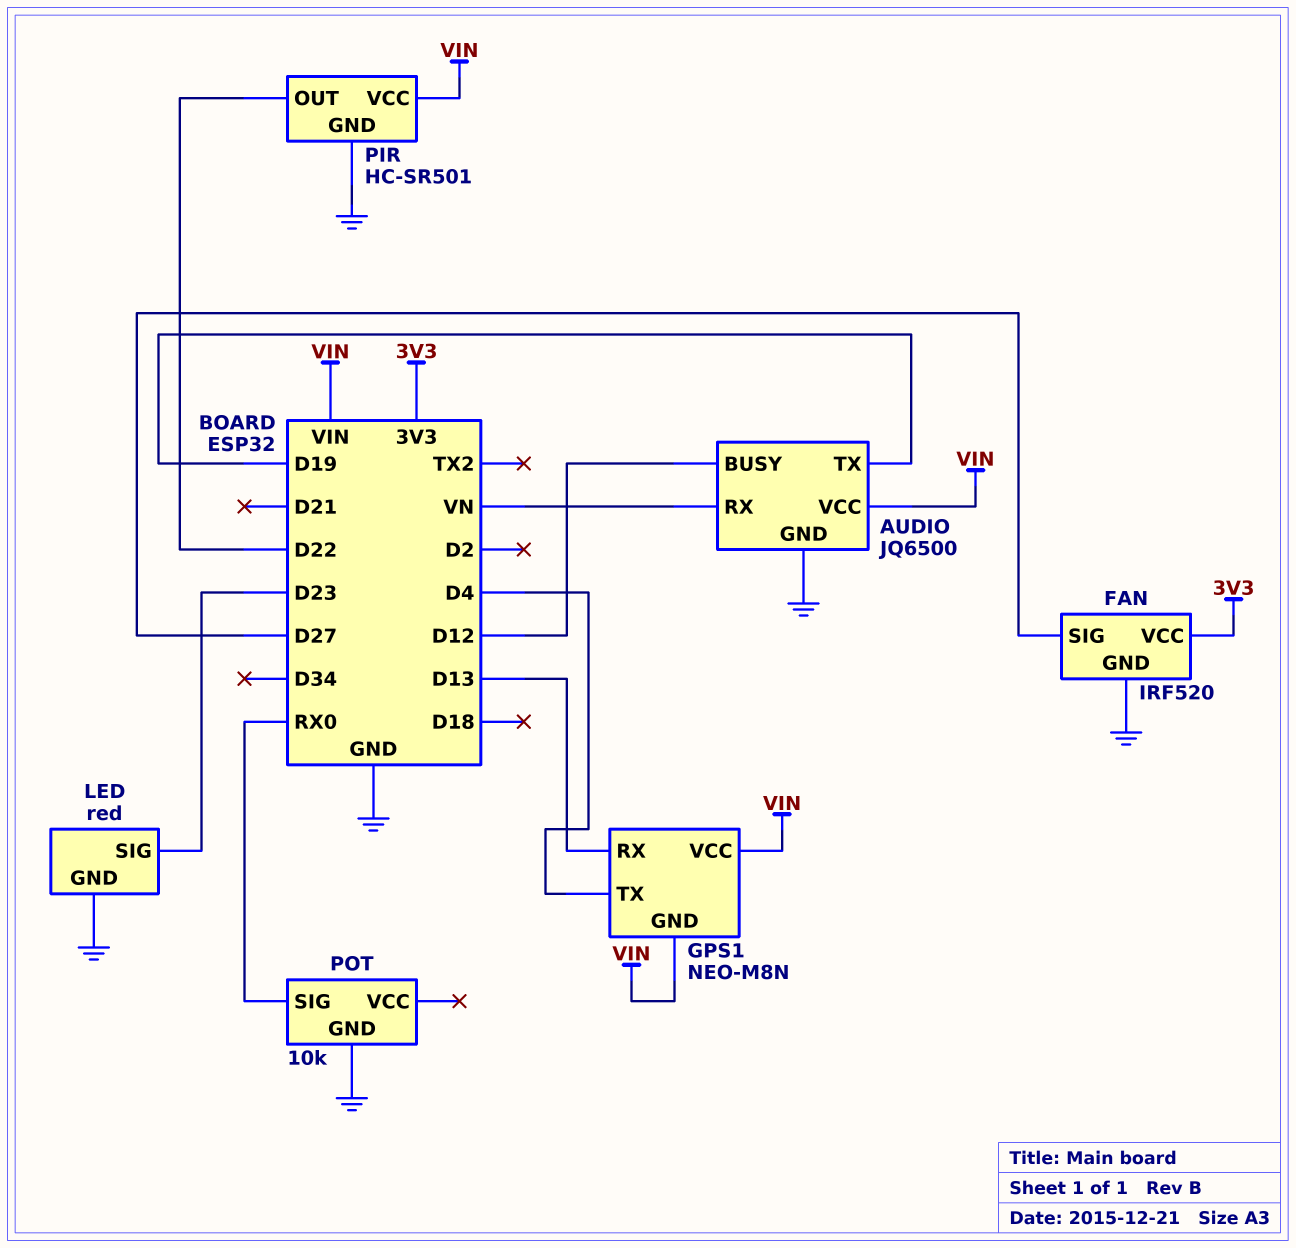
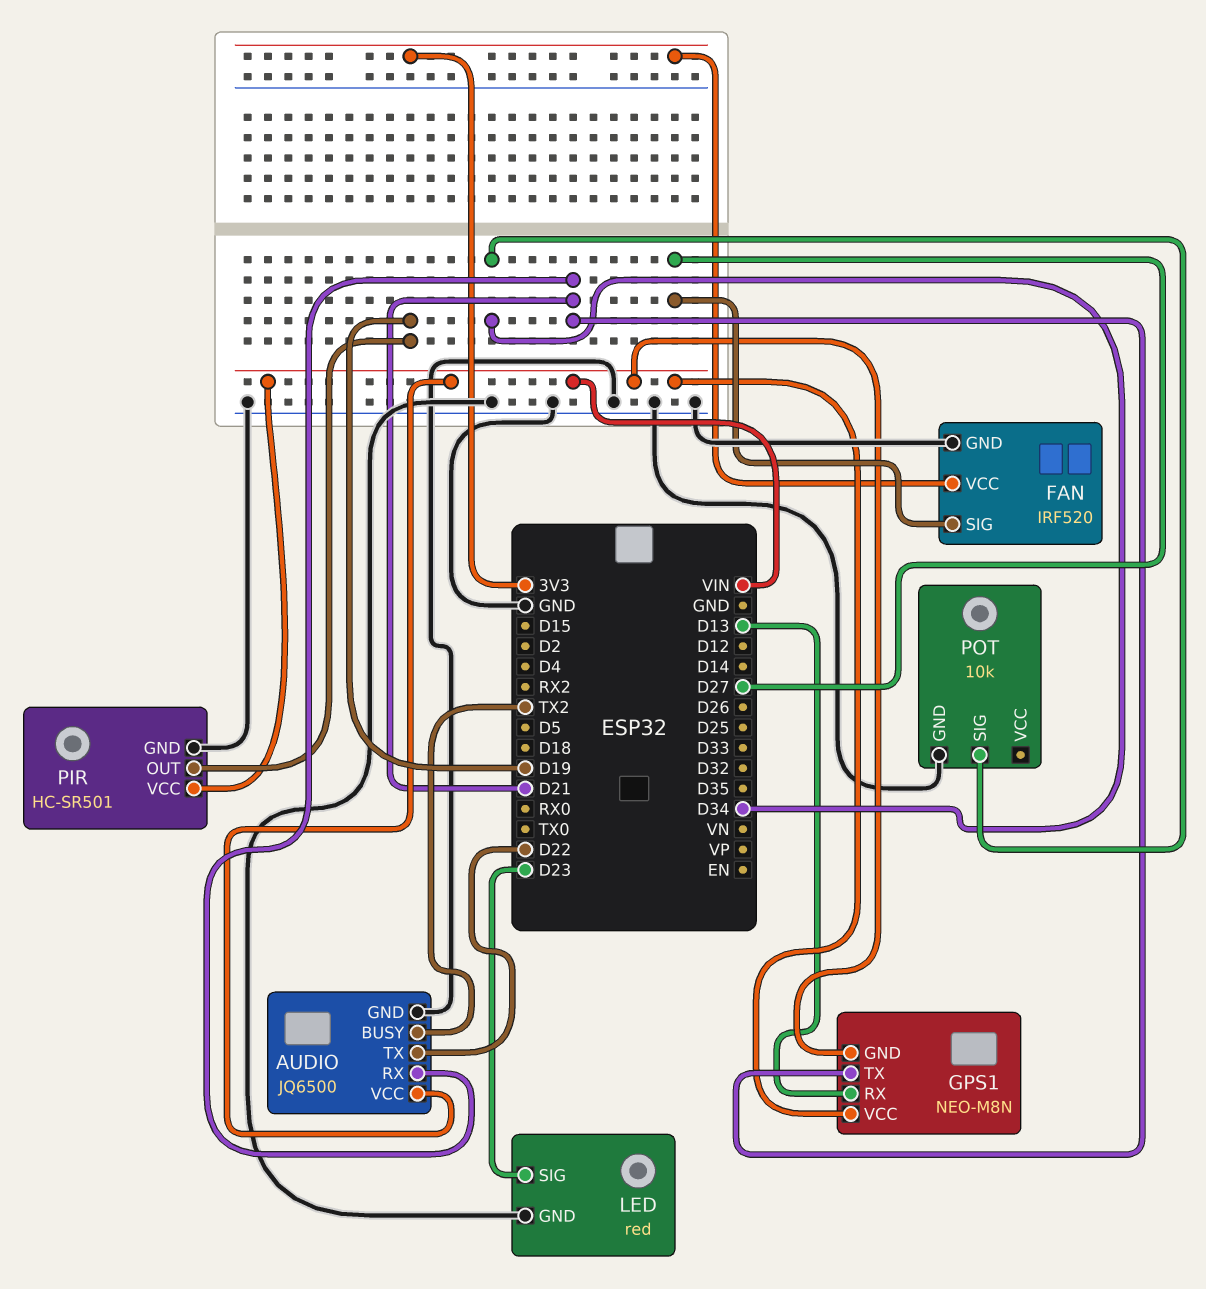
AUDIO pin BUSY: D12 -> TX2
AUDIO pin RX: VN -> D21
AUDIO pin TX: D19 -> D22
GPS1 pin TX: D4 -> D21
PIR pin OUT: D22 -> D19
POT pin SIG: RX0 -> D34

